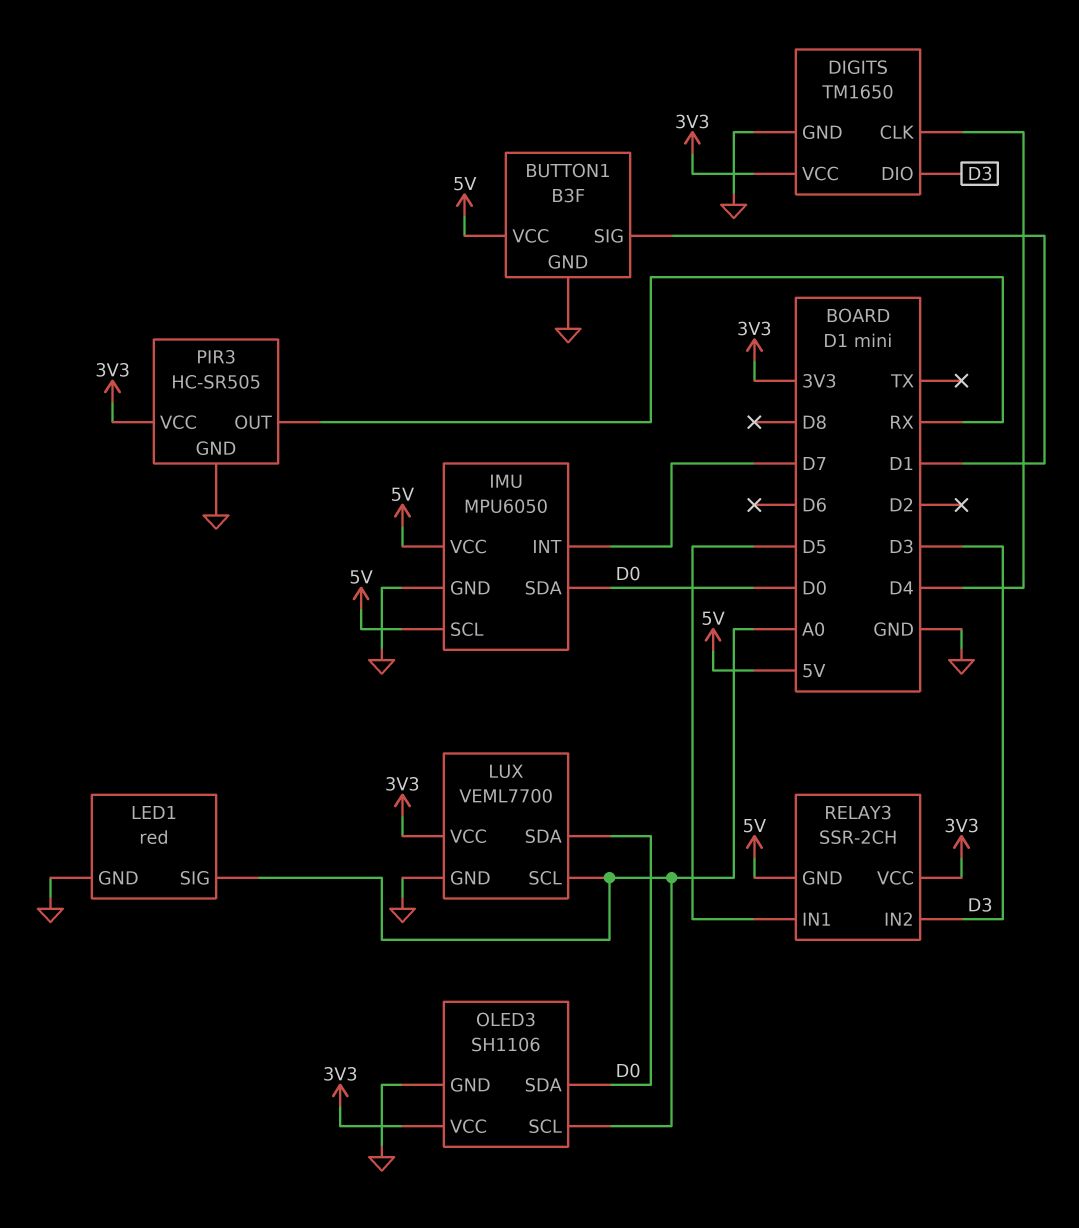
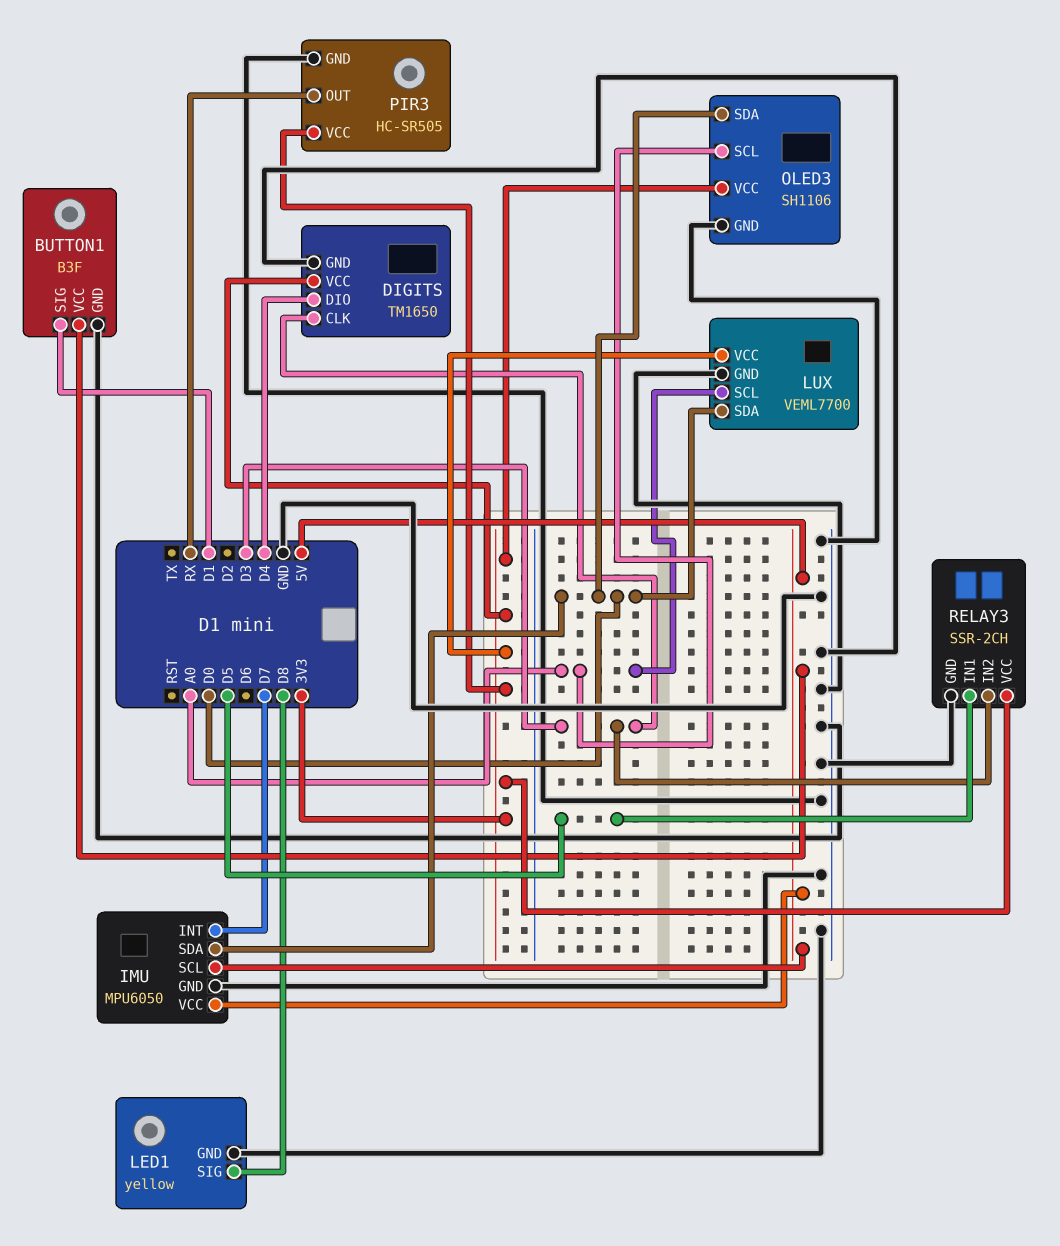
DIGITS pin CLK: D4 -> D3
DIGITS pin DIO: D3 -> D4
LED1: red -> yellow
LED1 pin SIG: A0 -> D8
RELAY3 pin GND: 5V -> GND

